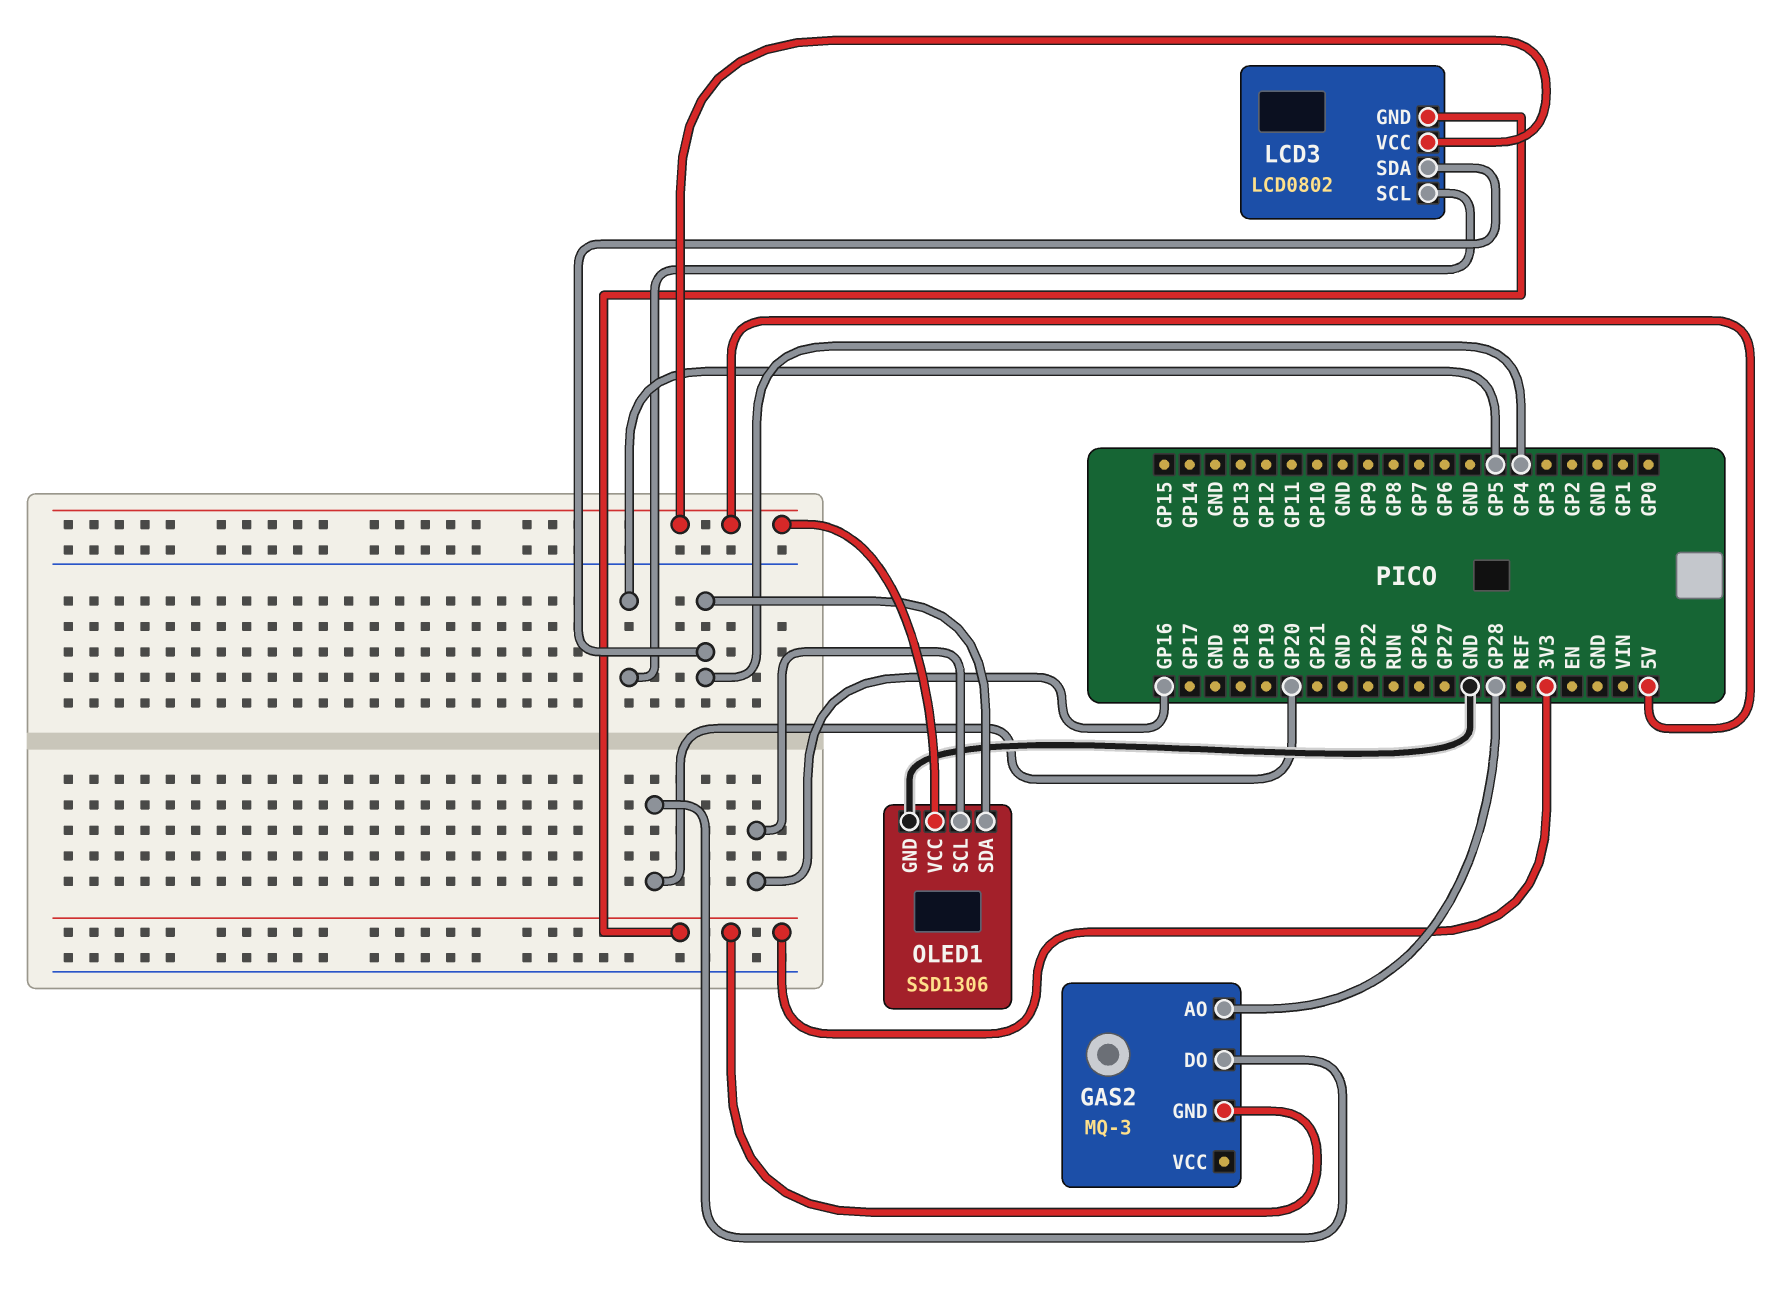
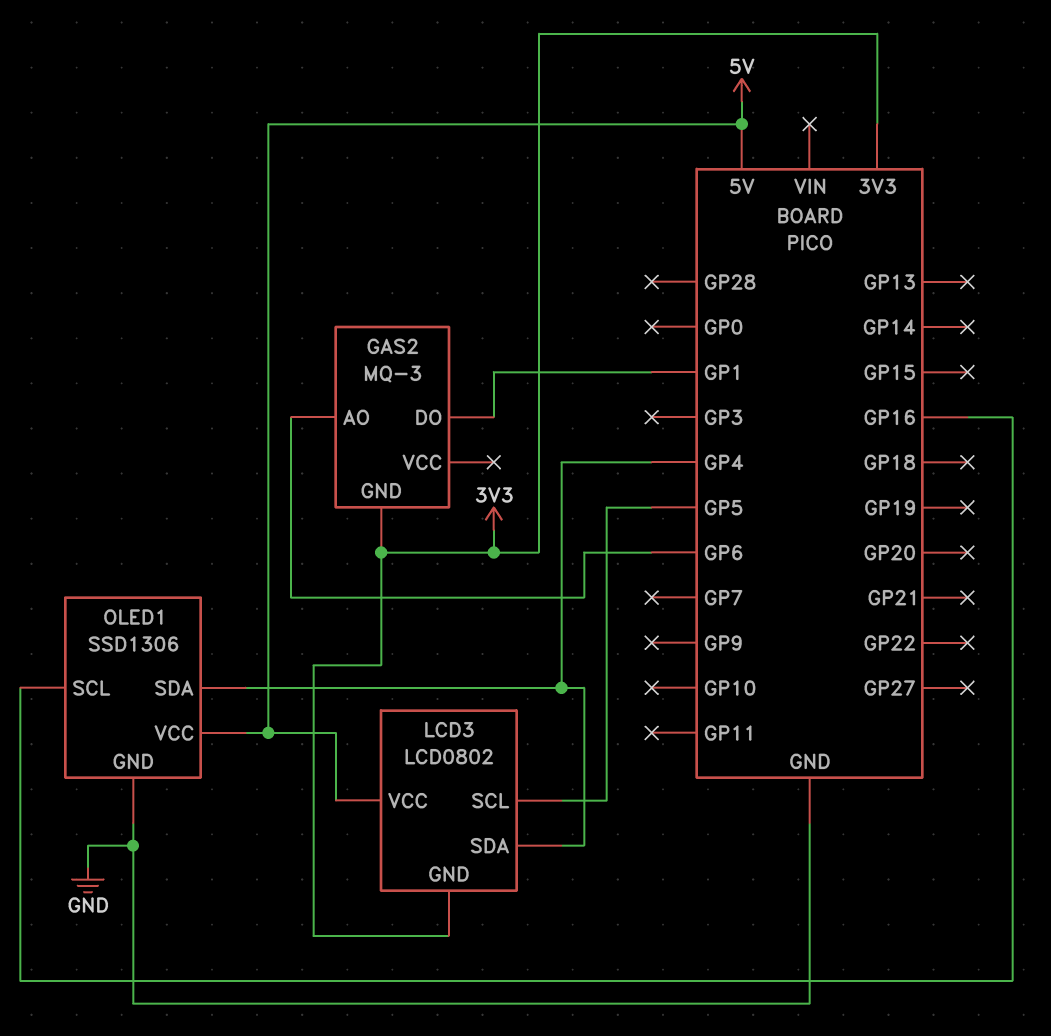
GAS2 pin AO: GP28 -> GP6
GAS2 pin DO: GP20 -> GP1

